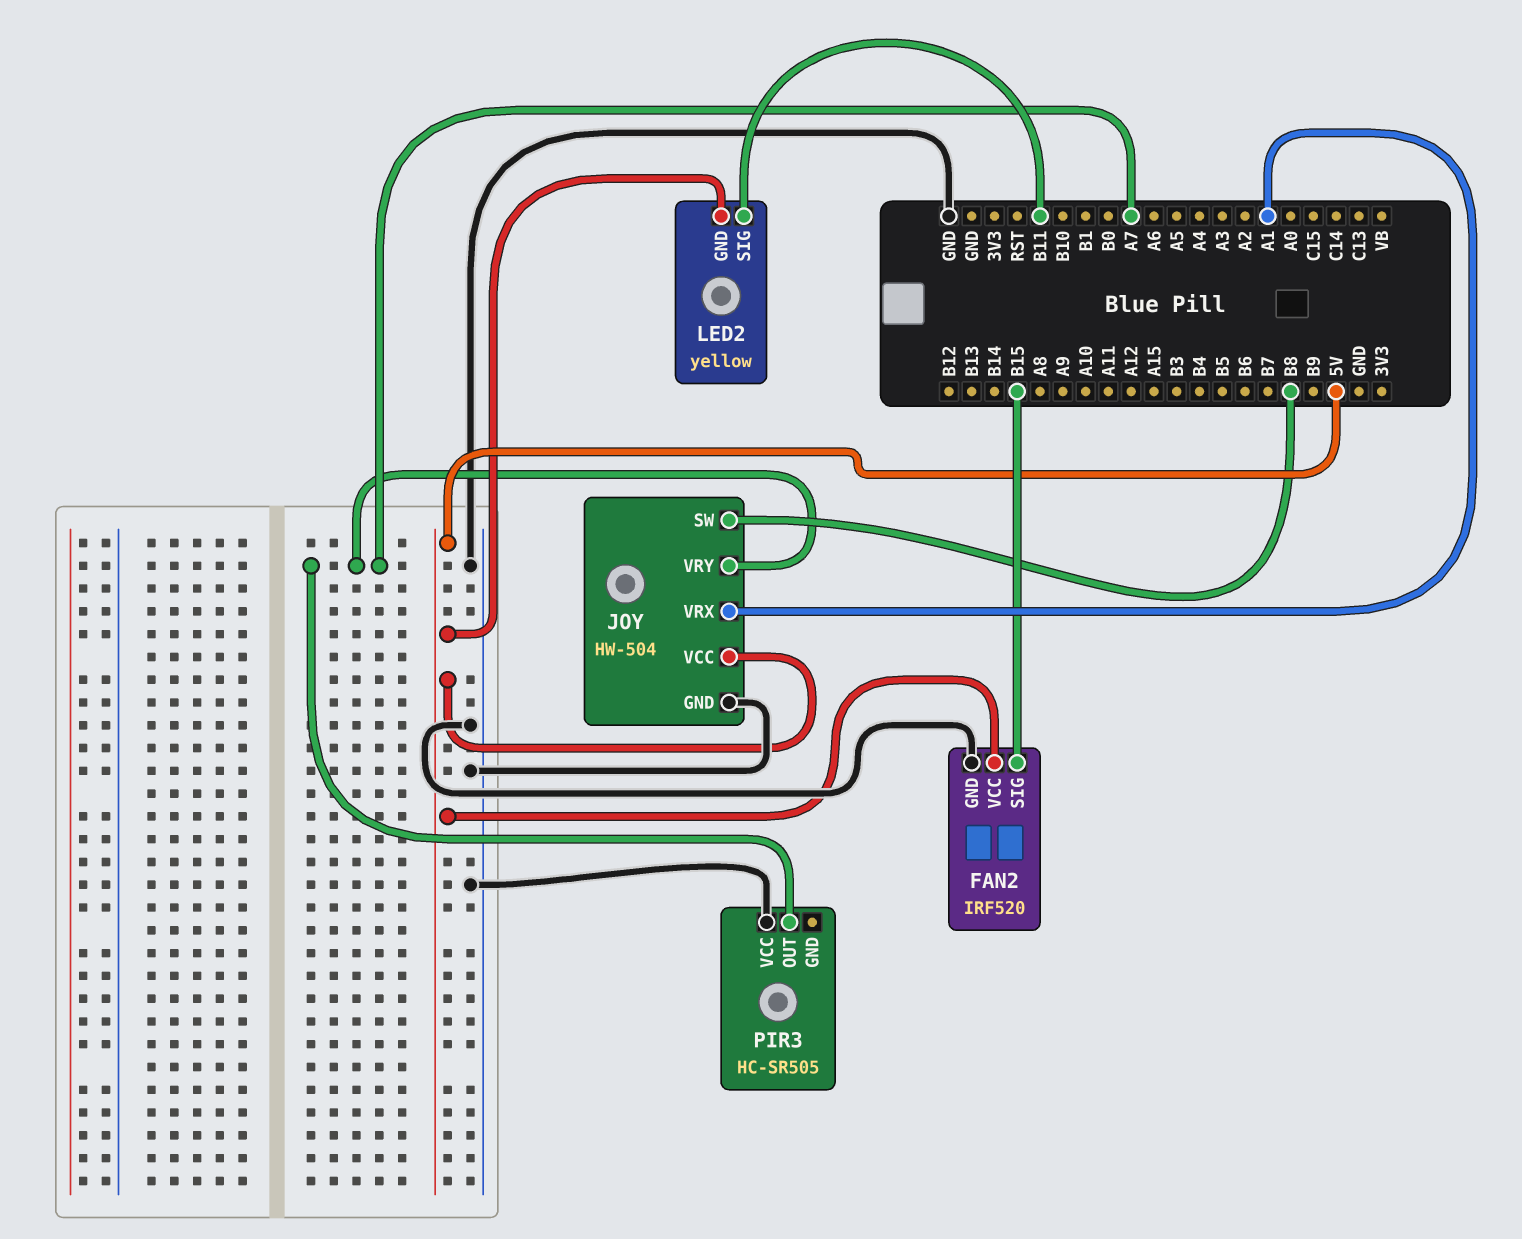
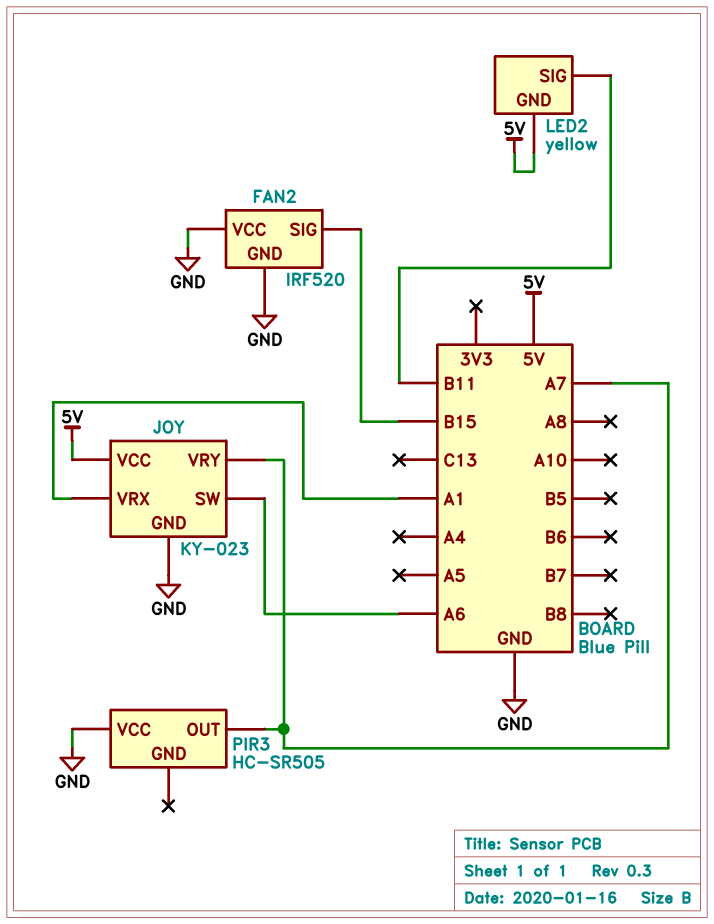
FAN2 pin VCC: 5V -> GND
JOY: HW-504 -> KY-023
JOY pin SW: B8 -> A6

